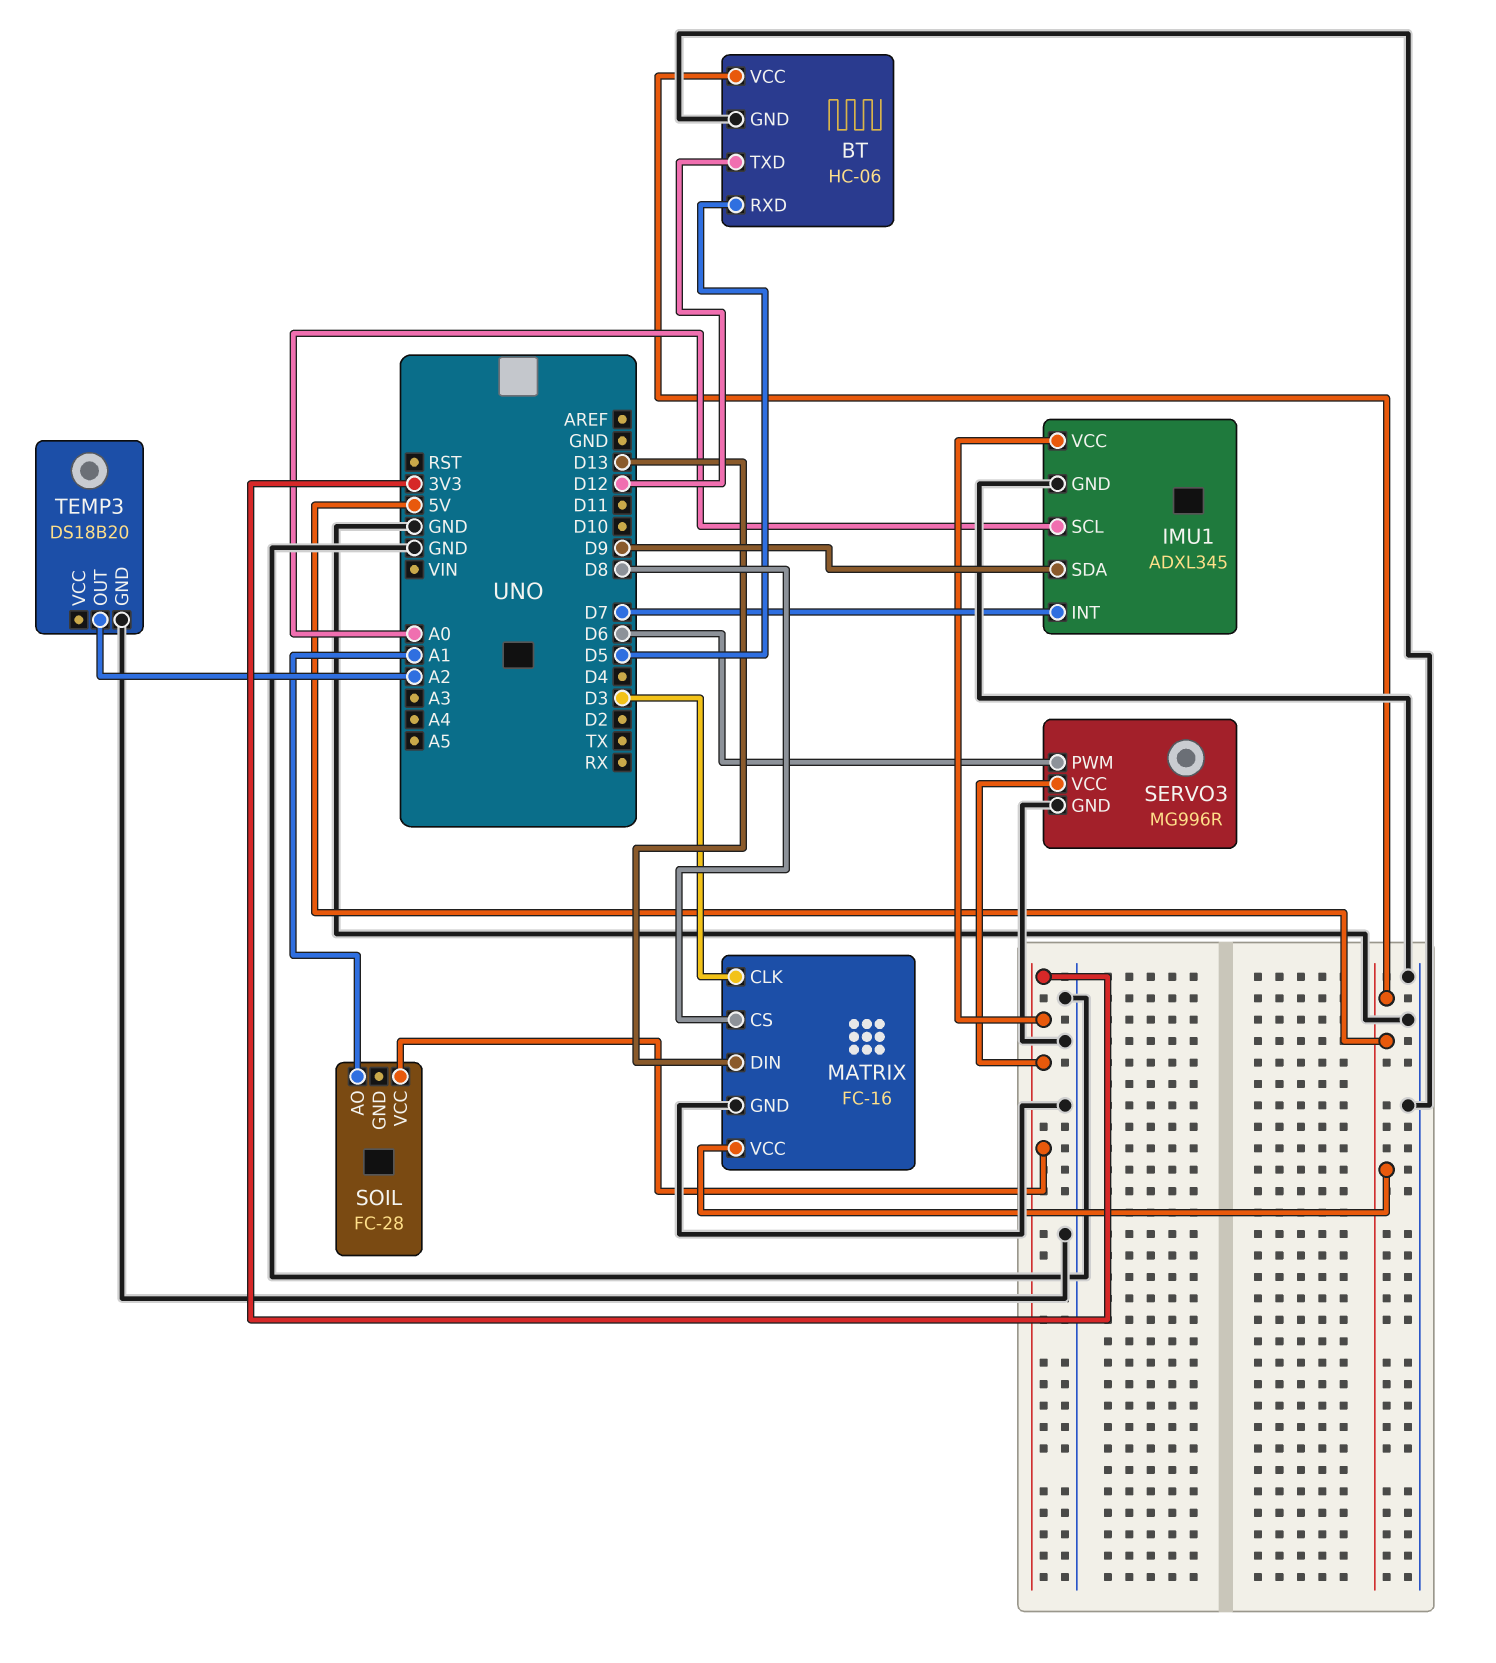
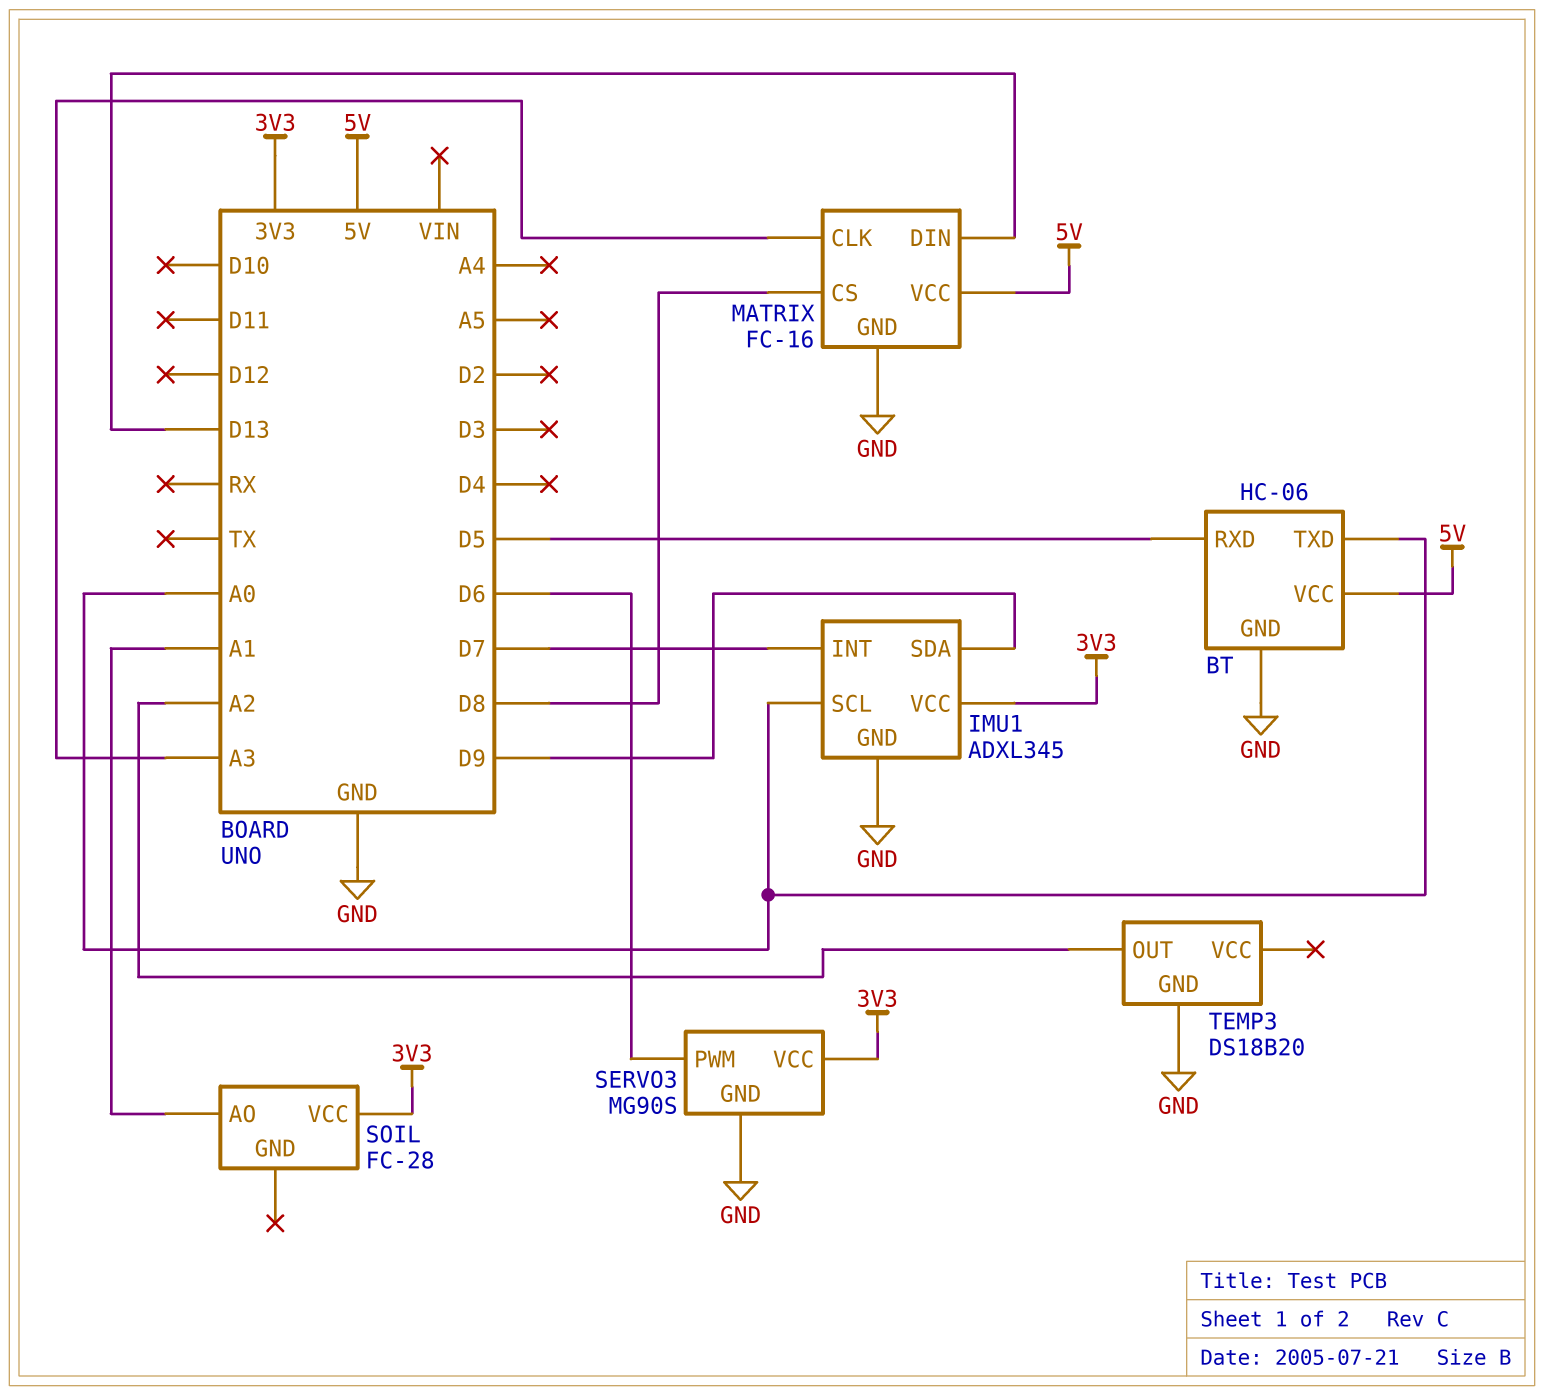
BT pin TXD: D12 -> A0
MATRIX pin CLK: D3 -> A3
SERVO3: MG996R -> MG90S

